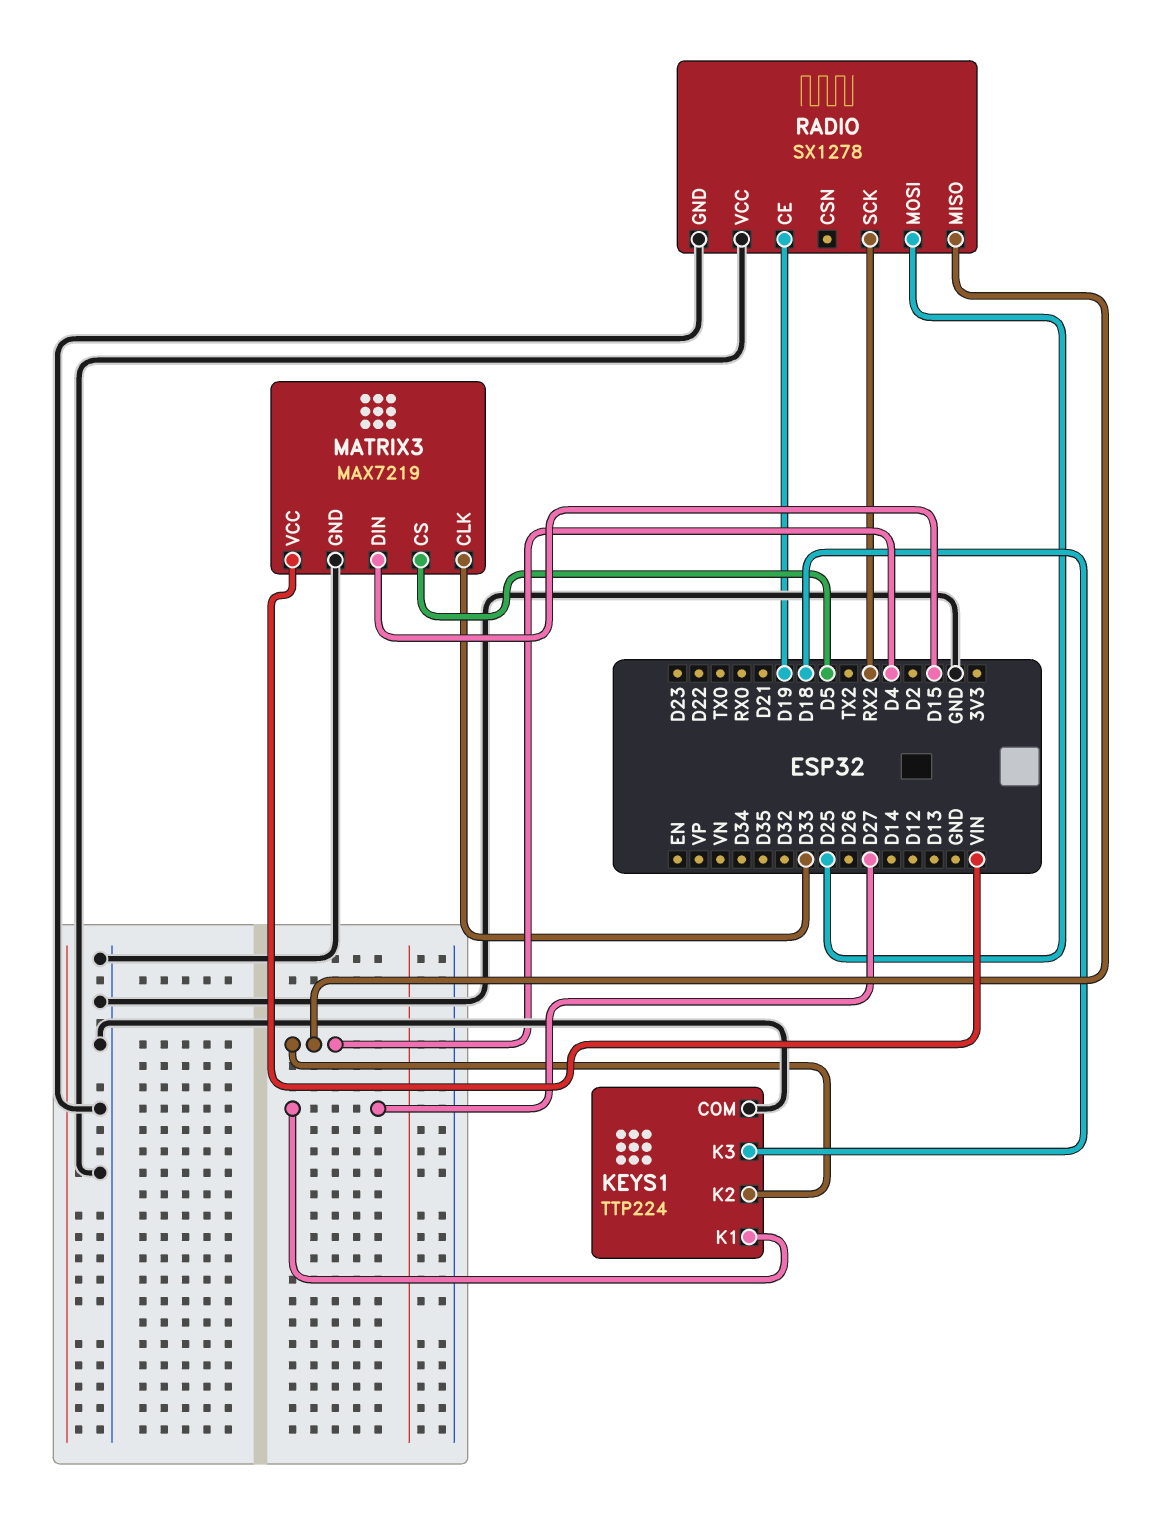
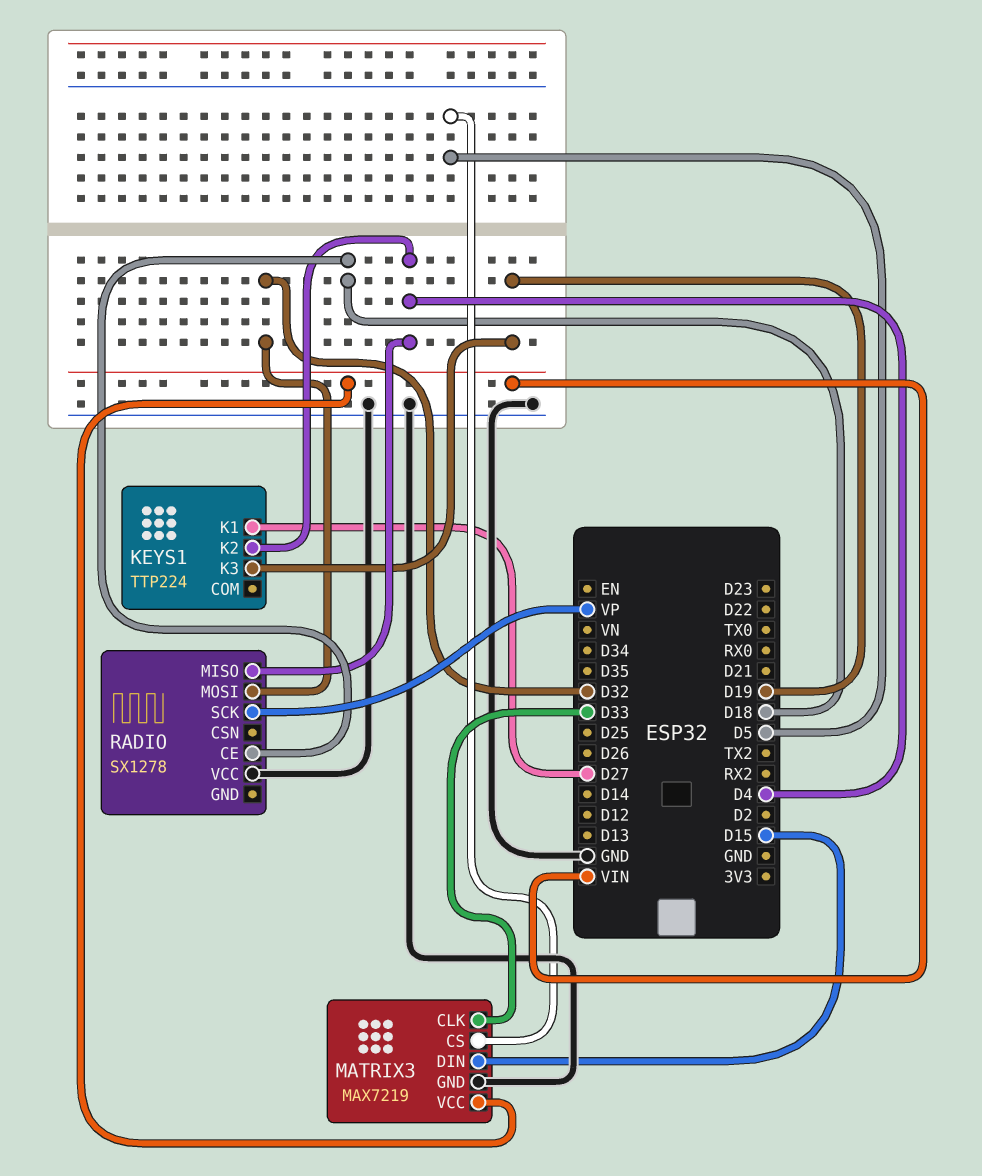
KEYS1 pin COM: GND -> none
KEYS1 pin K3: D18 -> D19
RADIO pin CE: D19 -> D18
RADIO pin GND: GND -> none
RADIO pin MOSI: D25 -> D32
RADIO pin SCK: RX2 -> VP

